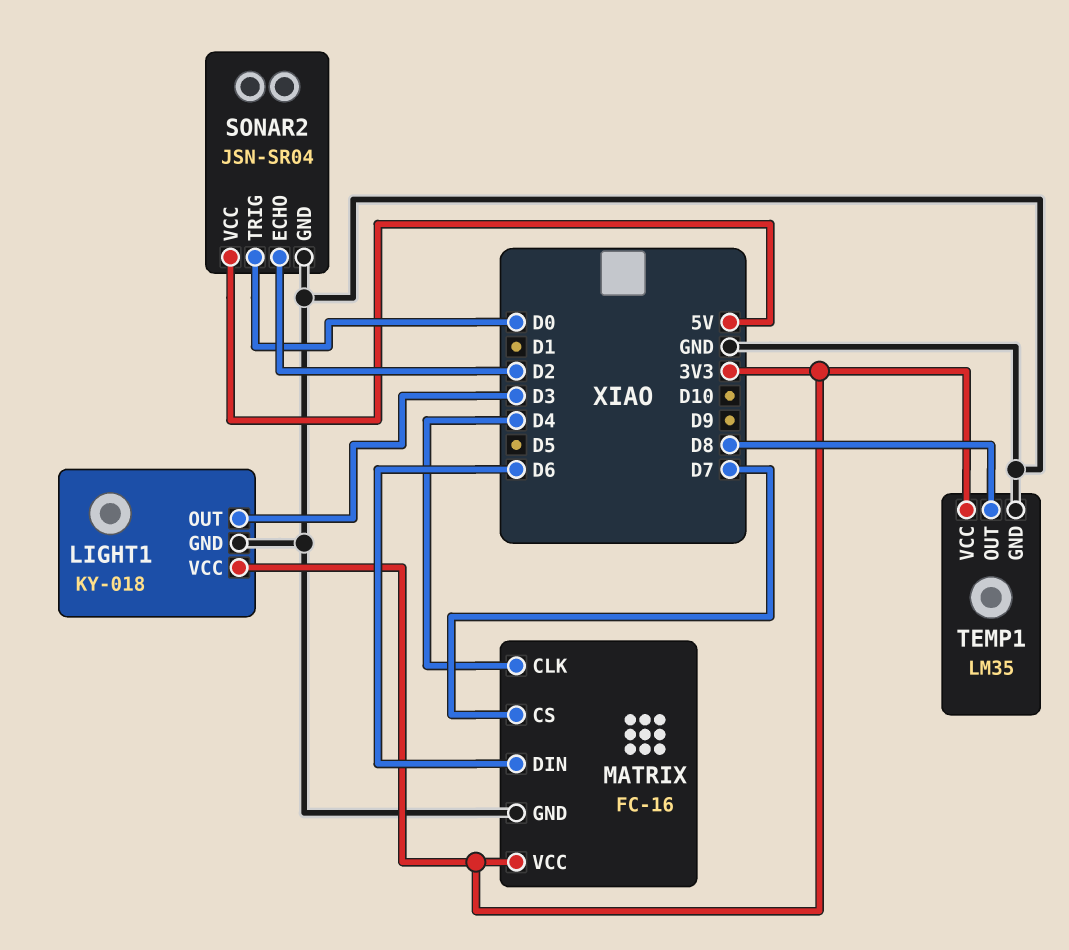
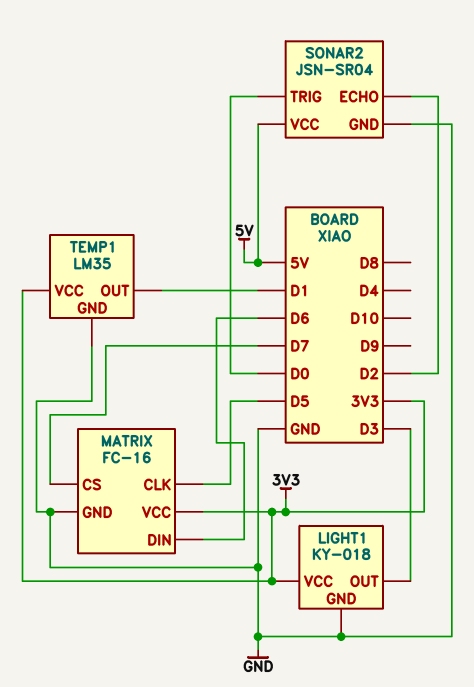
MATRIX pin CLK: D4 -> D5
TEMP1 pin OUT: D8 -> D1

